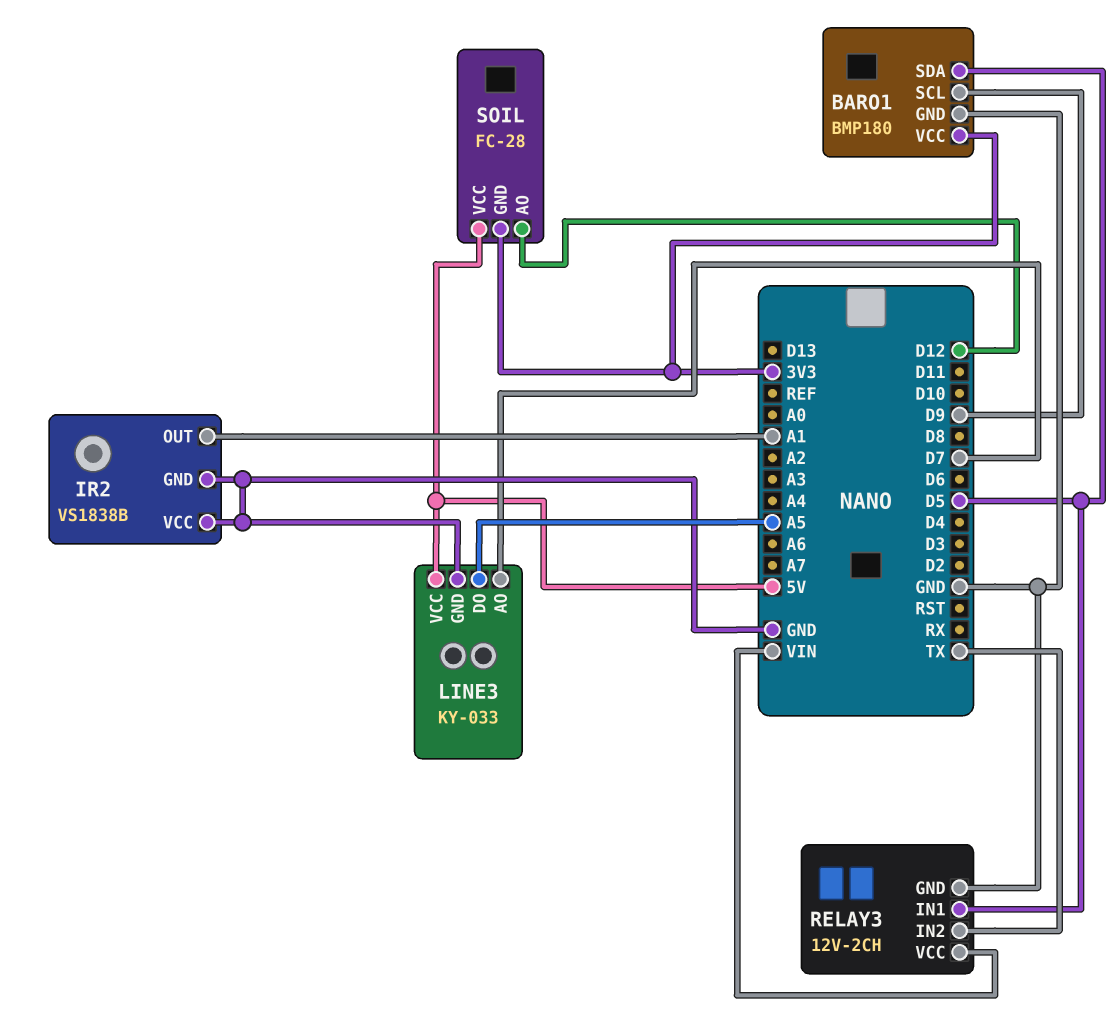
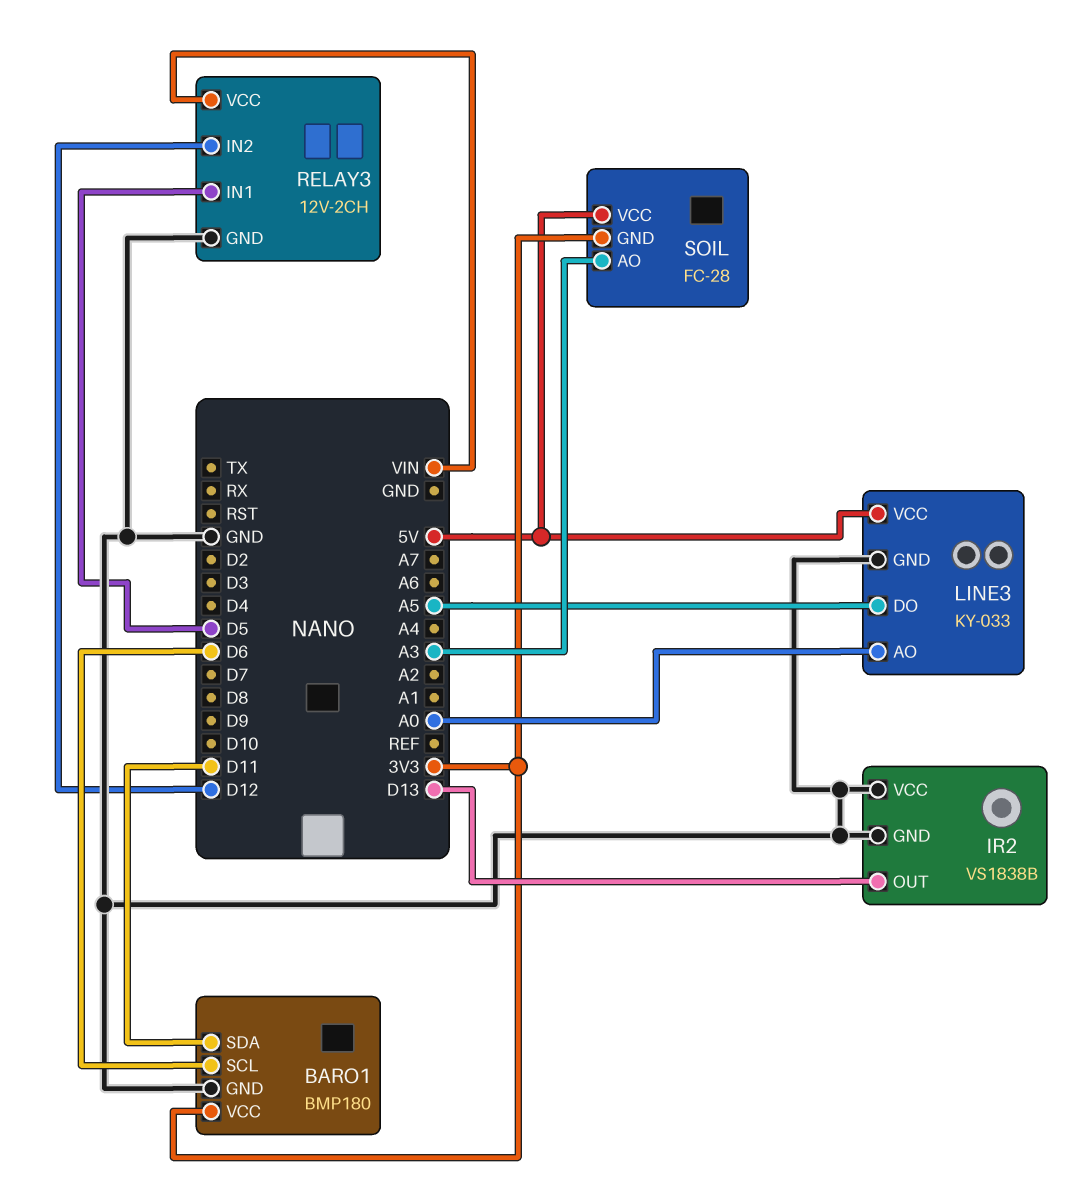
BARO1 pin SCL: D9 -> D6
BARO1 pin SDA: D5 -> D11
IR2 pin OUT: A1 -> D13
LINE3 pin AO: D7 -> A0
RELAY3 pin IN2: TX -> D12
SOIL pin AO: D12 -> A3

